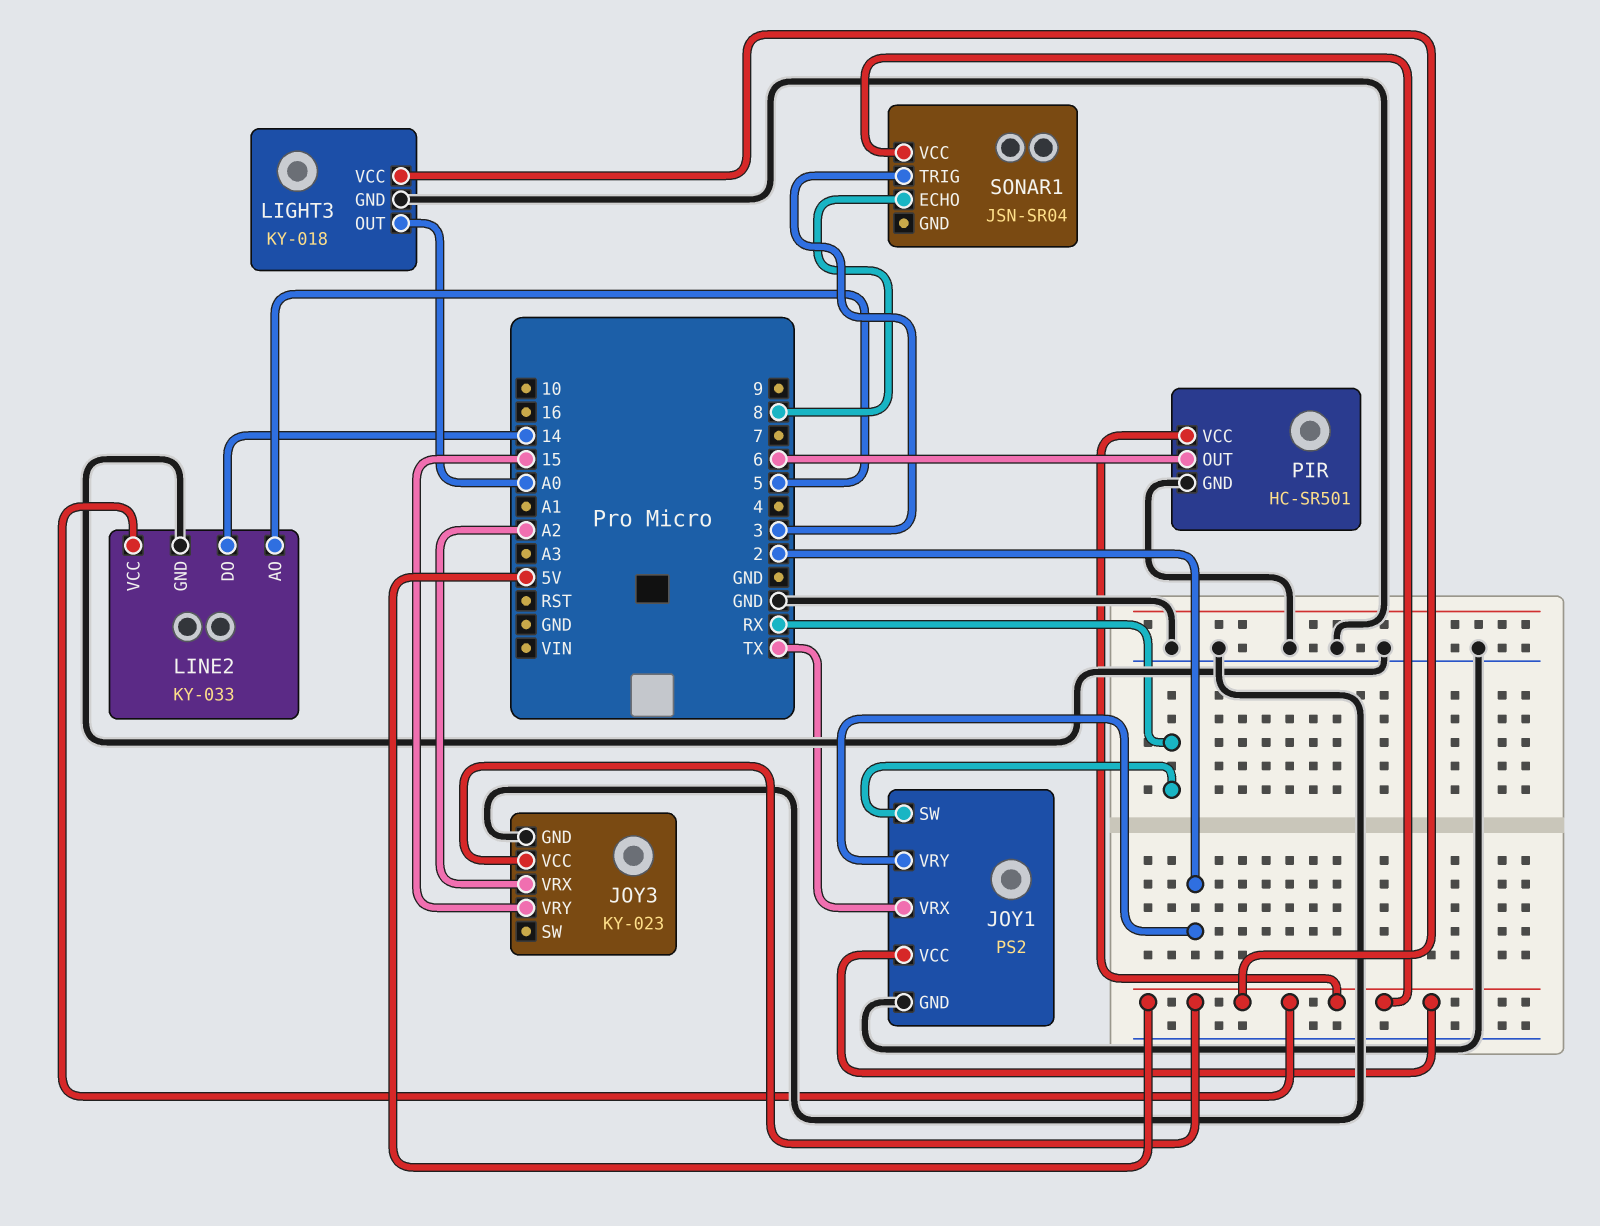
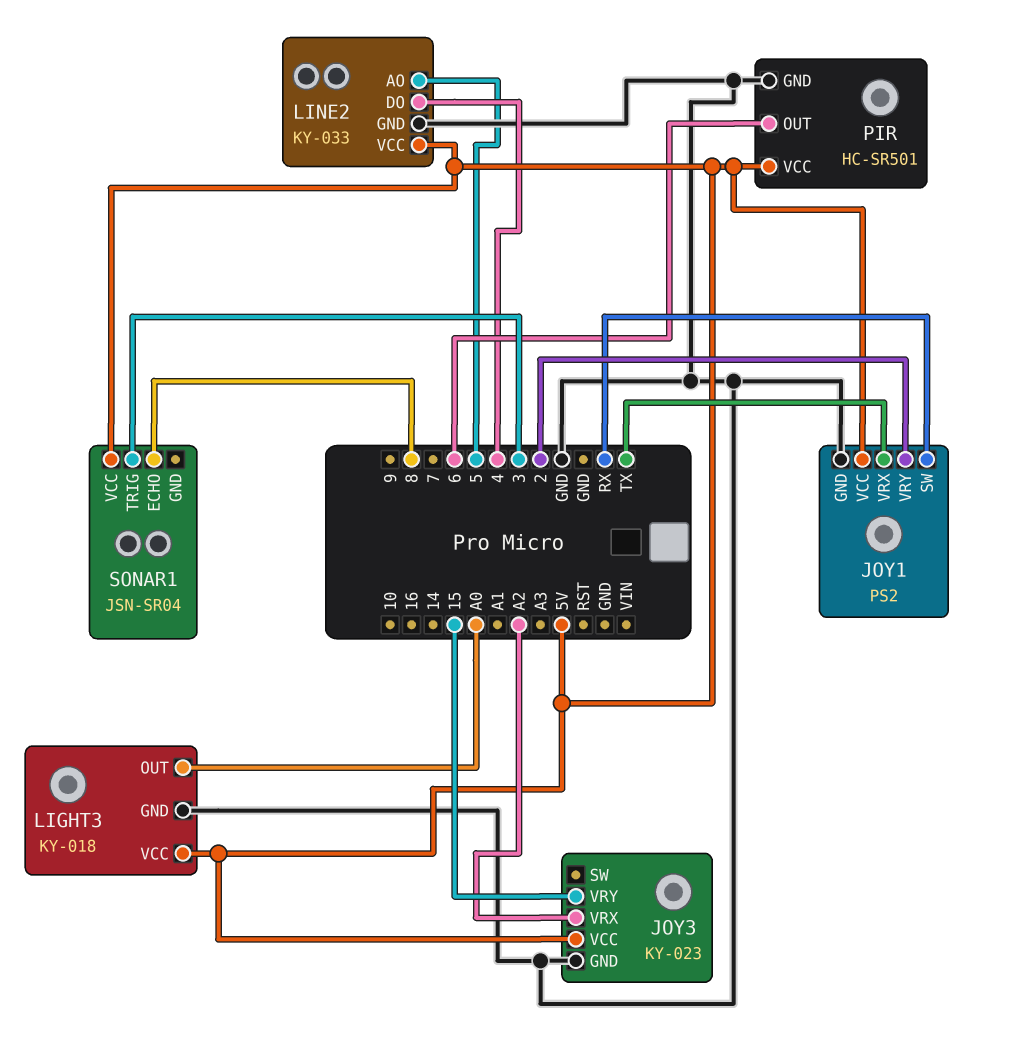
LINE2 pin DO: 14 -> 4

